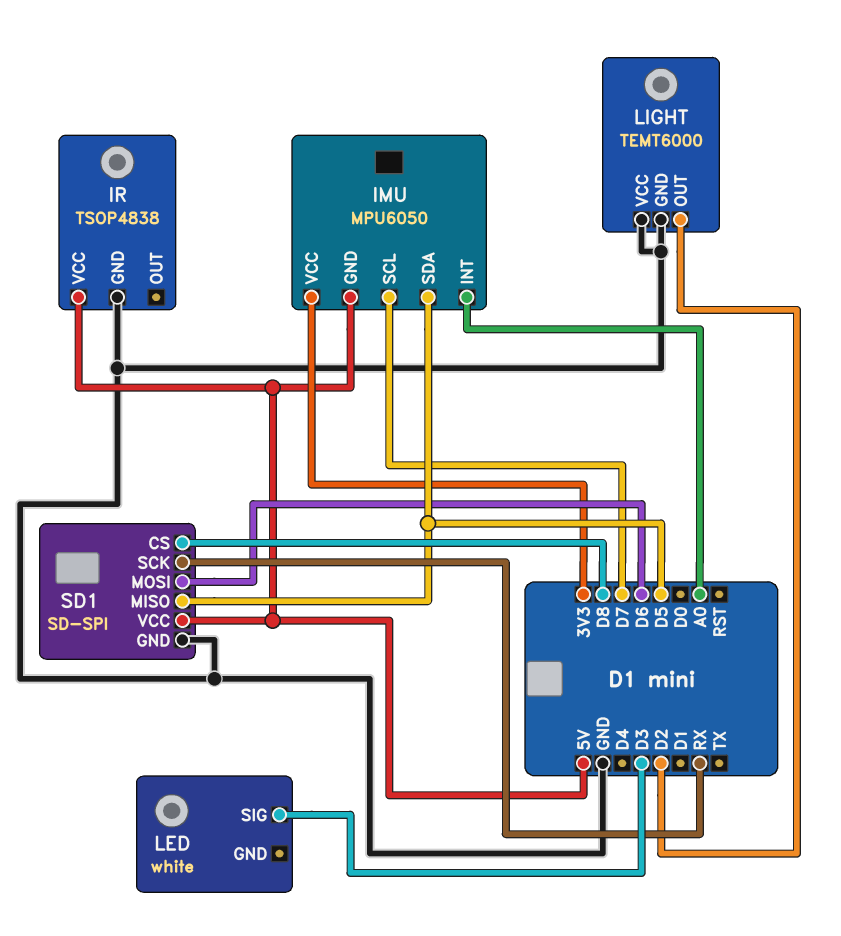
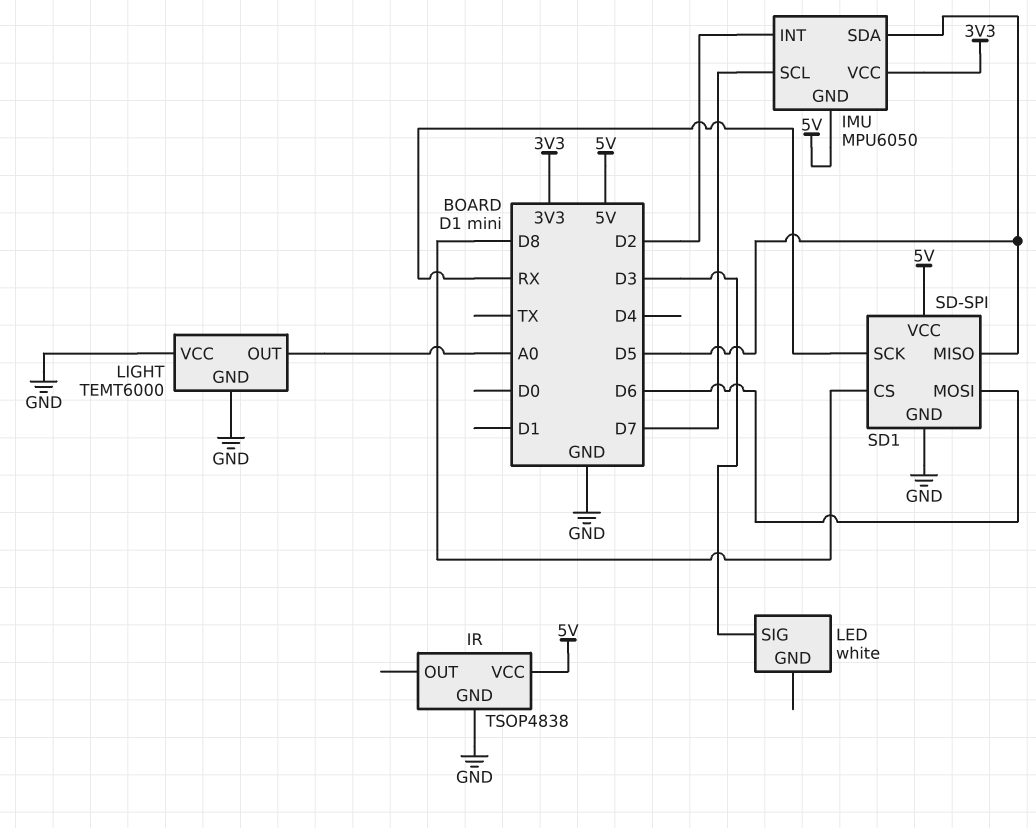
IMU pin INT: A0 -> D2
LIGHT pin OUT: D2 -> A0

